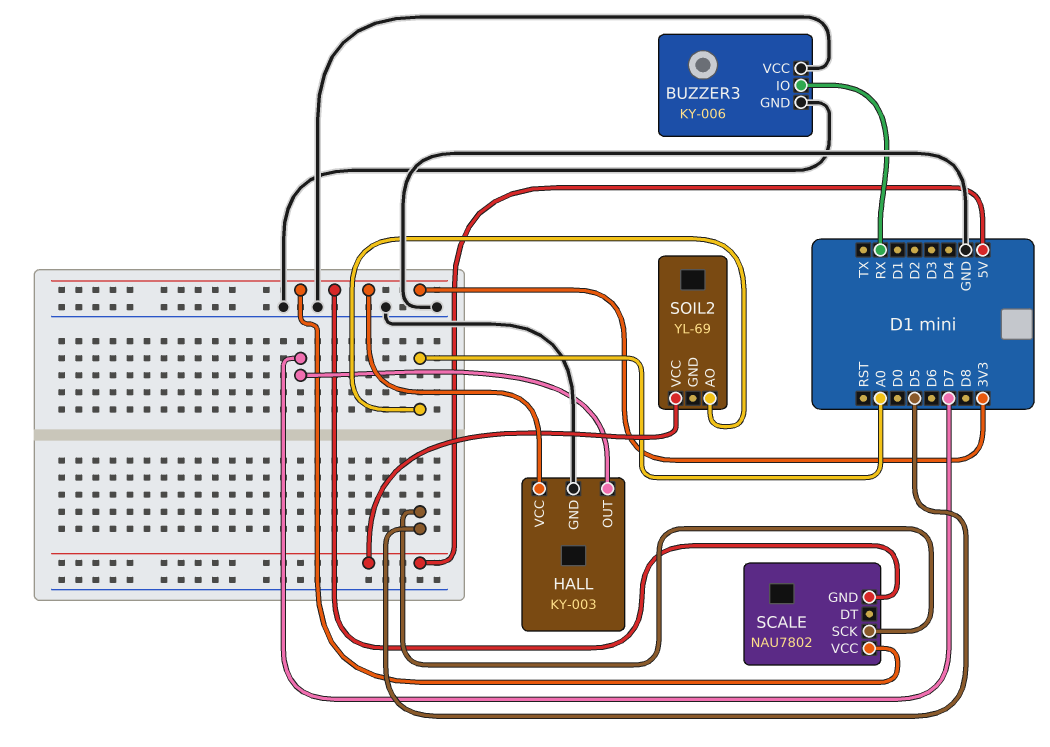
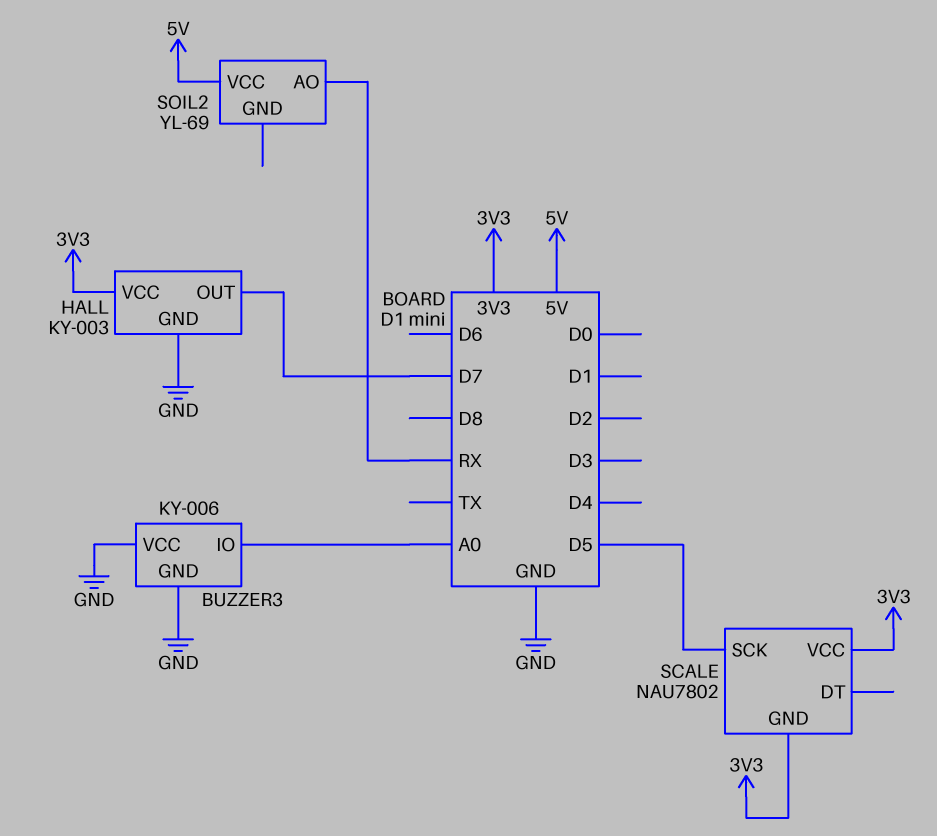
BUZZER3 pin IO: RX -> A0
SOIL2 pin AO: A0 -> RX

